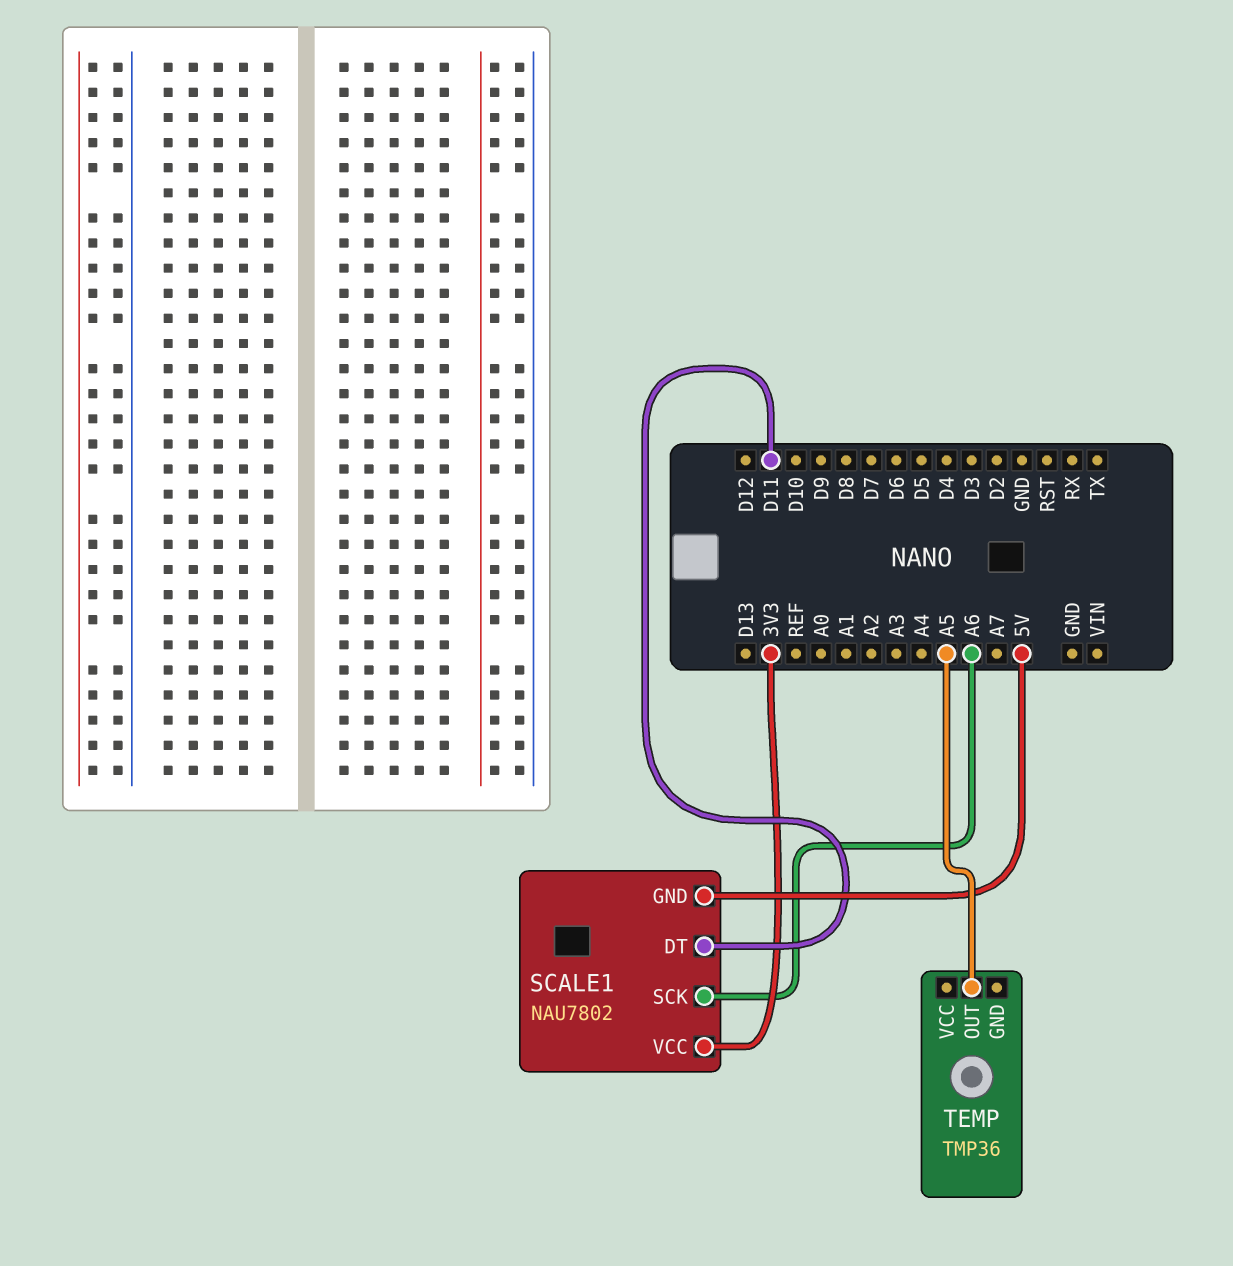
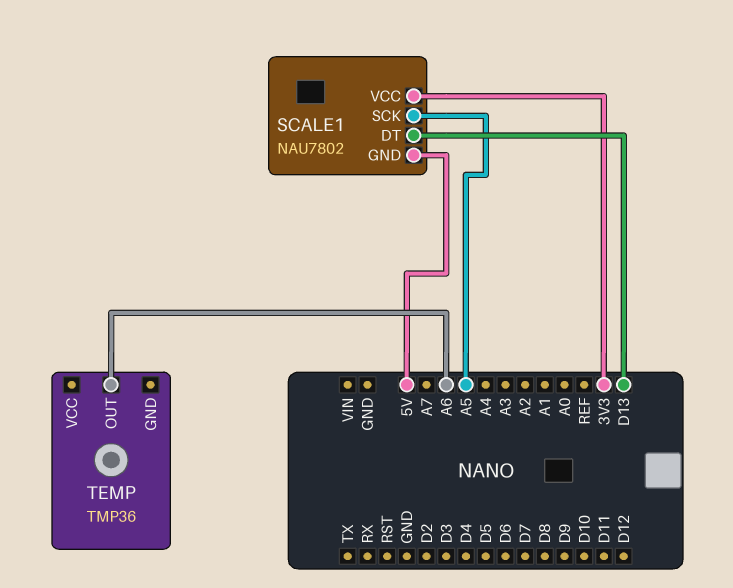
SCALE1 pin DT: D11 -> D13
SCALE1 pin SCK: A6 -> A5
TEMP pin OUT: A5 -> A6

